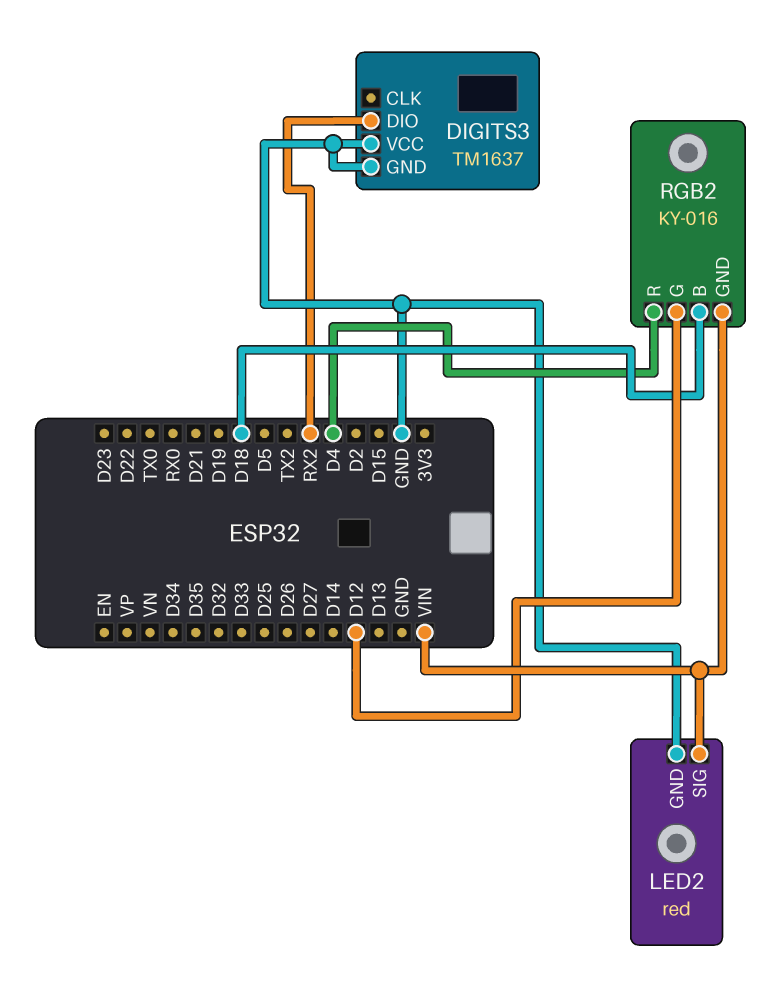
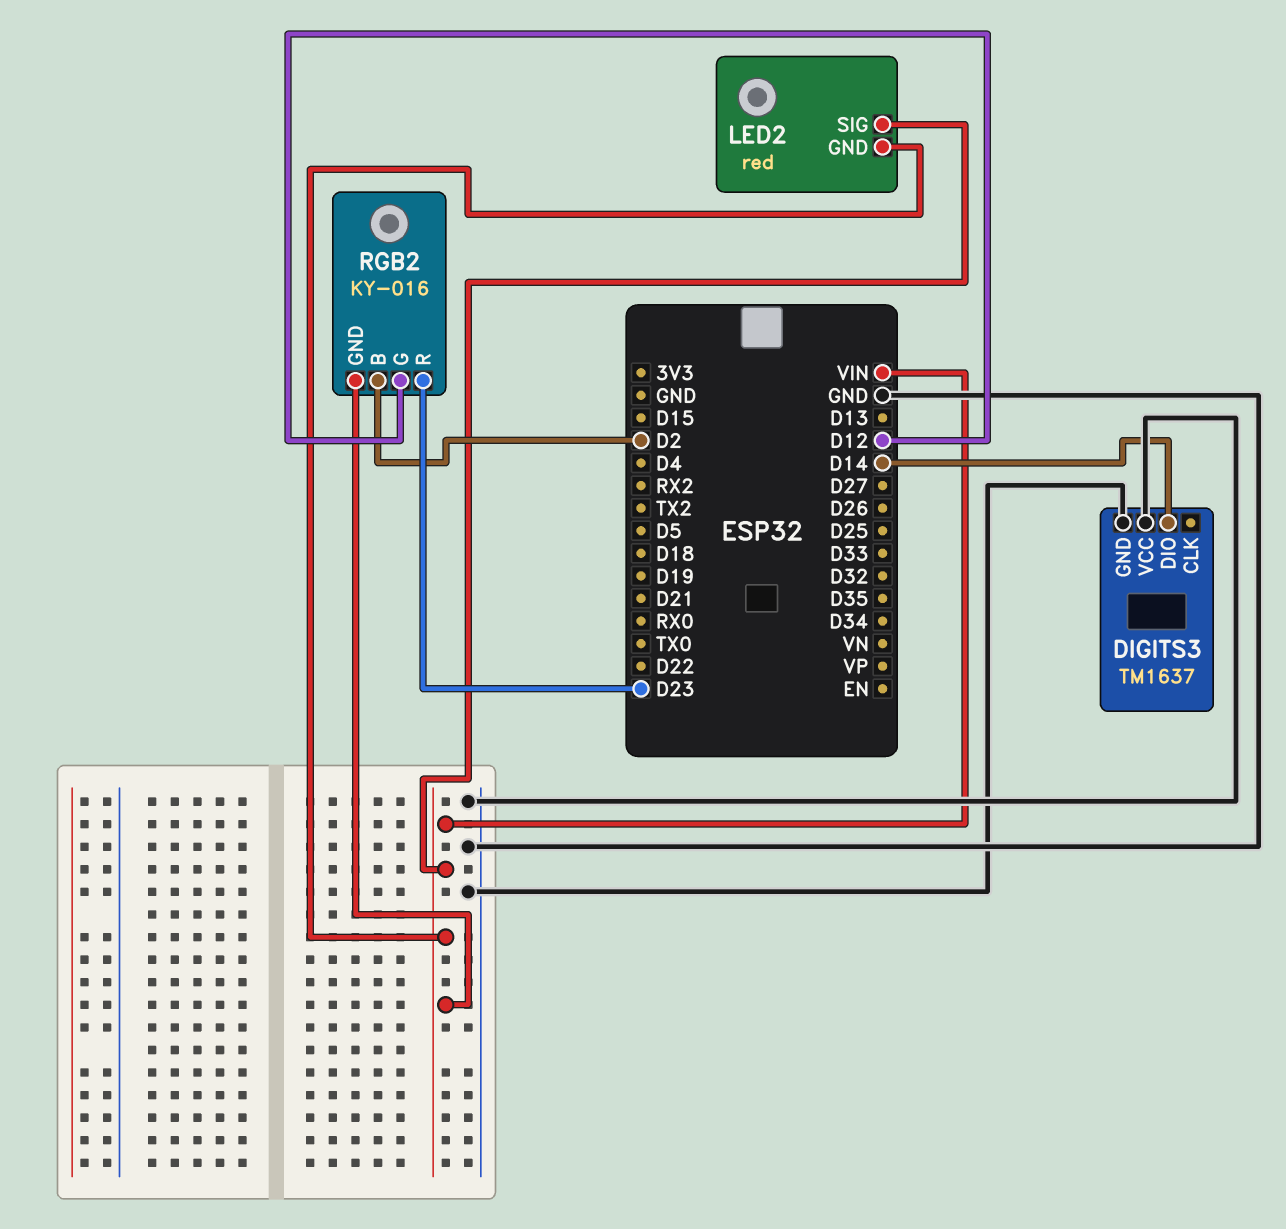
DIGITS3 pin DIO: RX2 -> D14
LED2 pin GND: GND -> VIN
RGB2 pin B: D18 -> D2
RGB2 pin R: D4 -> D23

